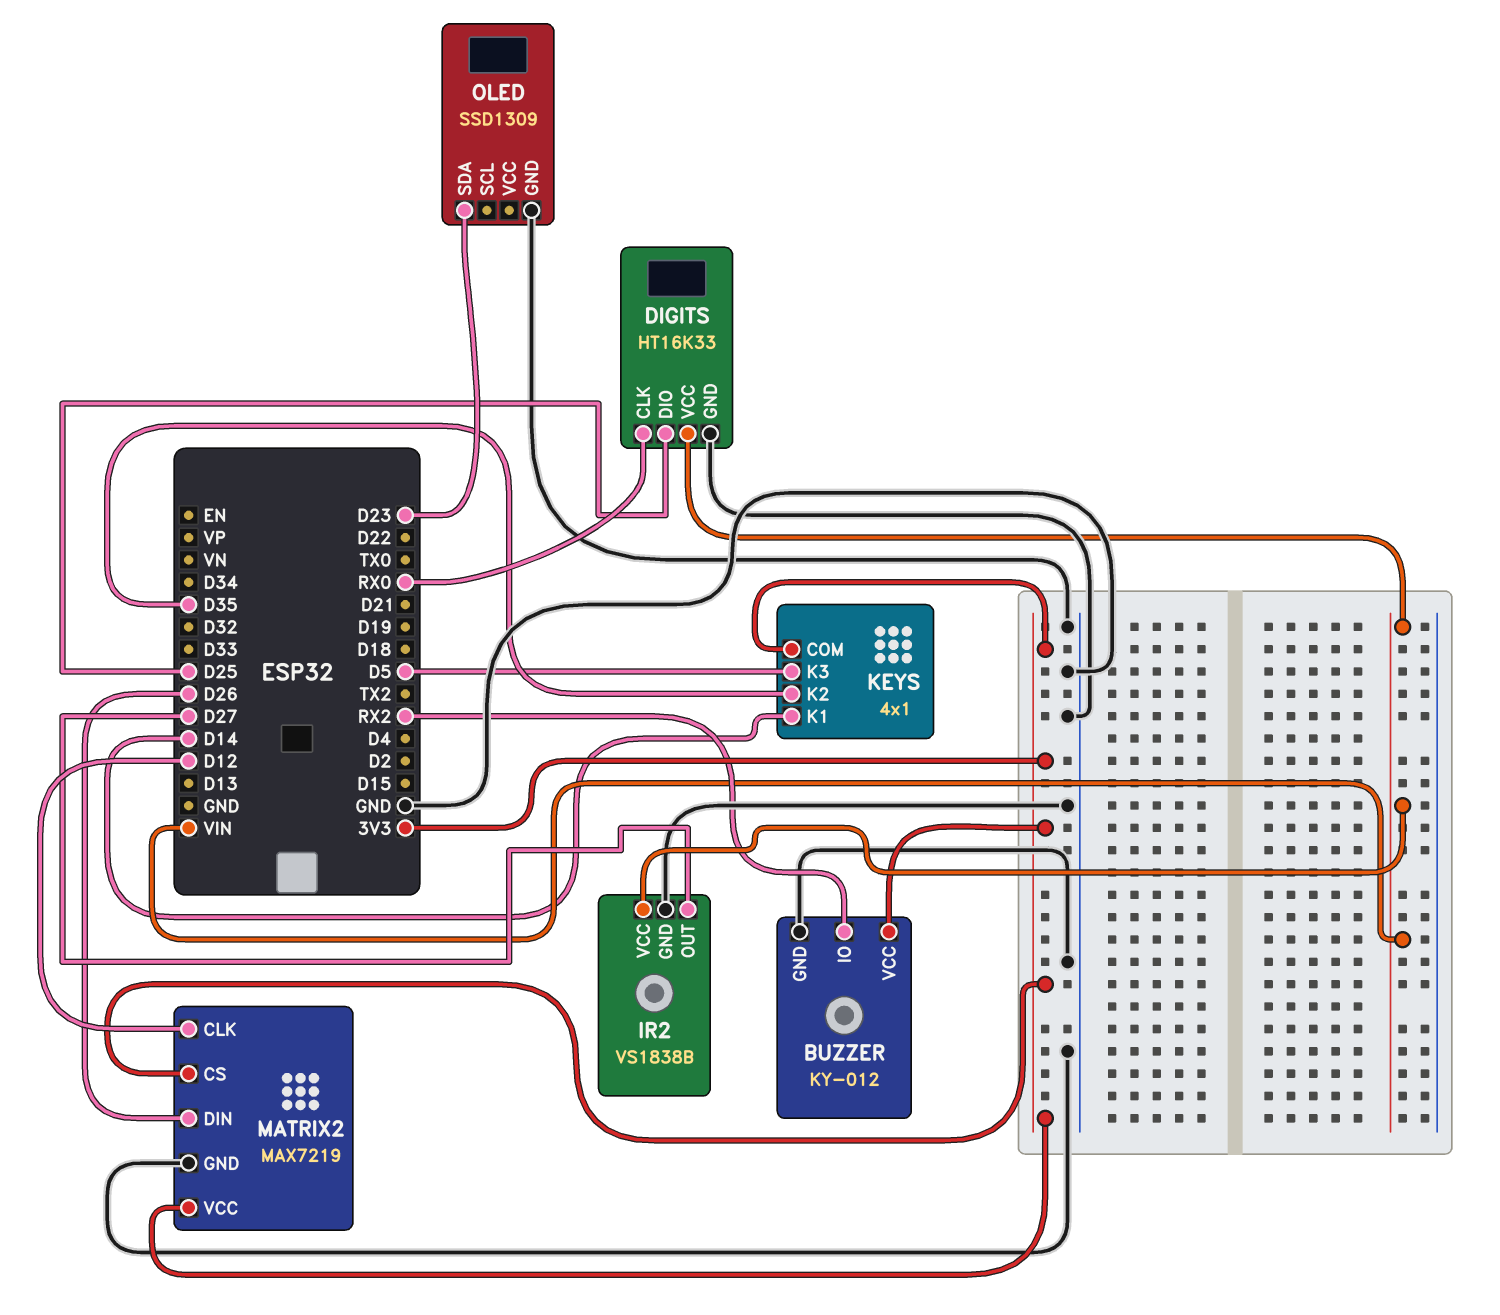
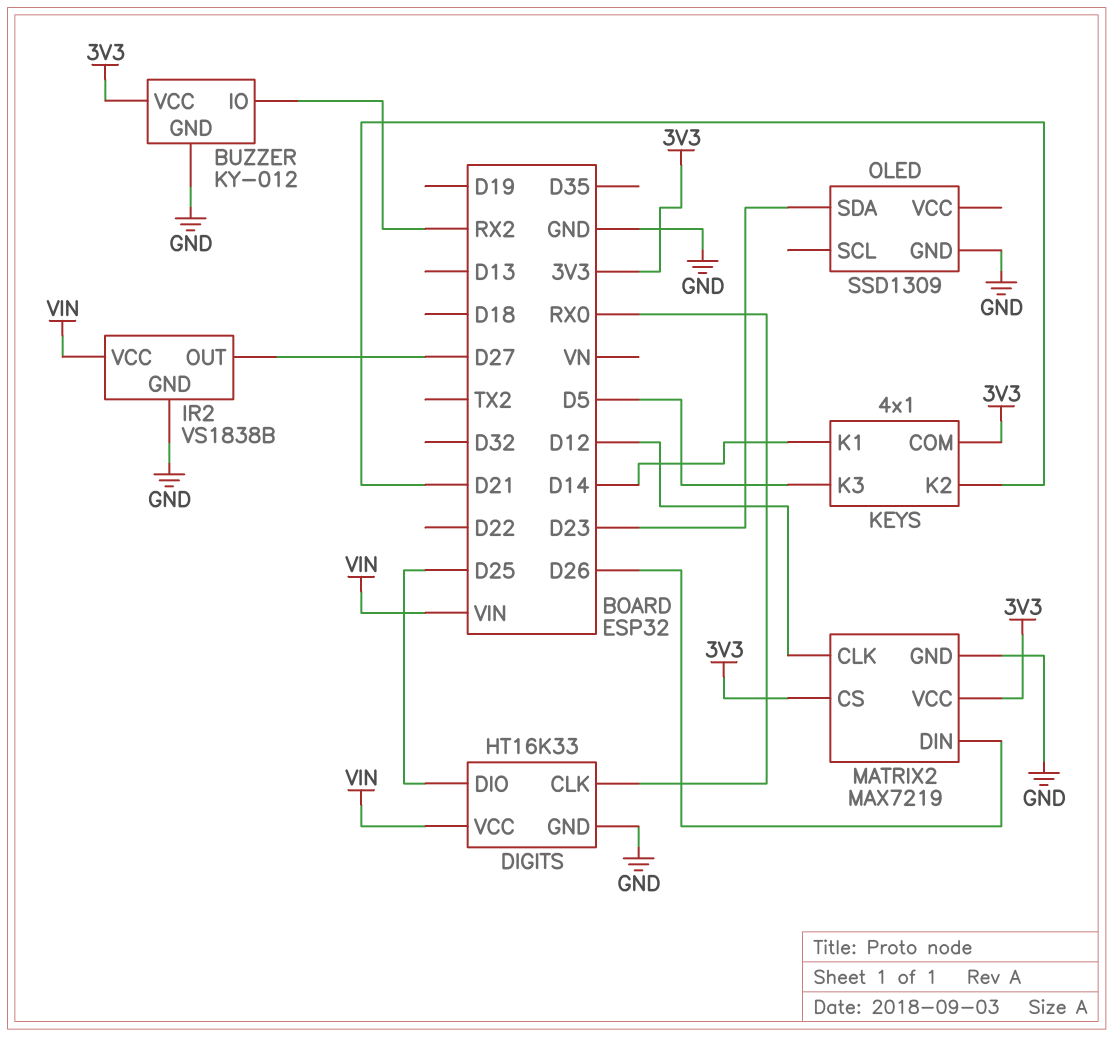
KEYS pin K2: D35 -> D21

